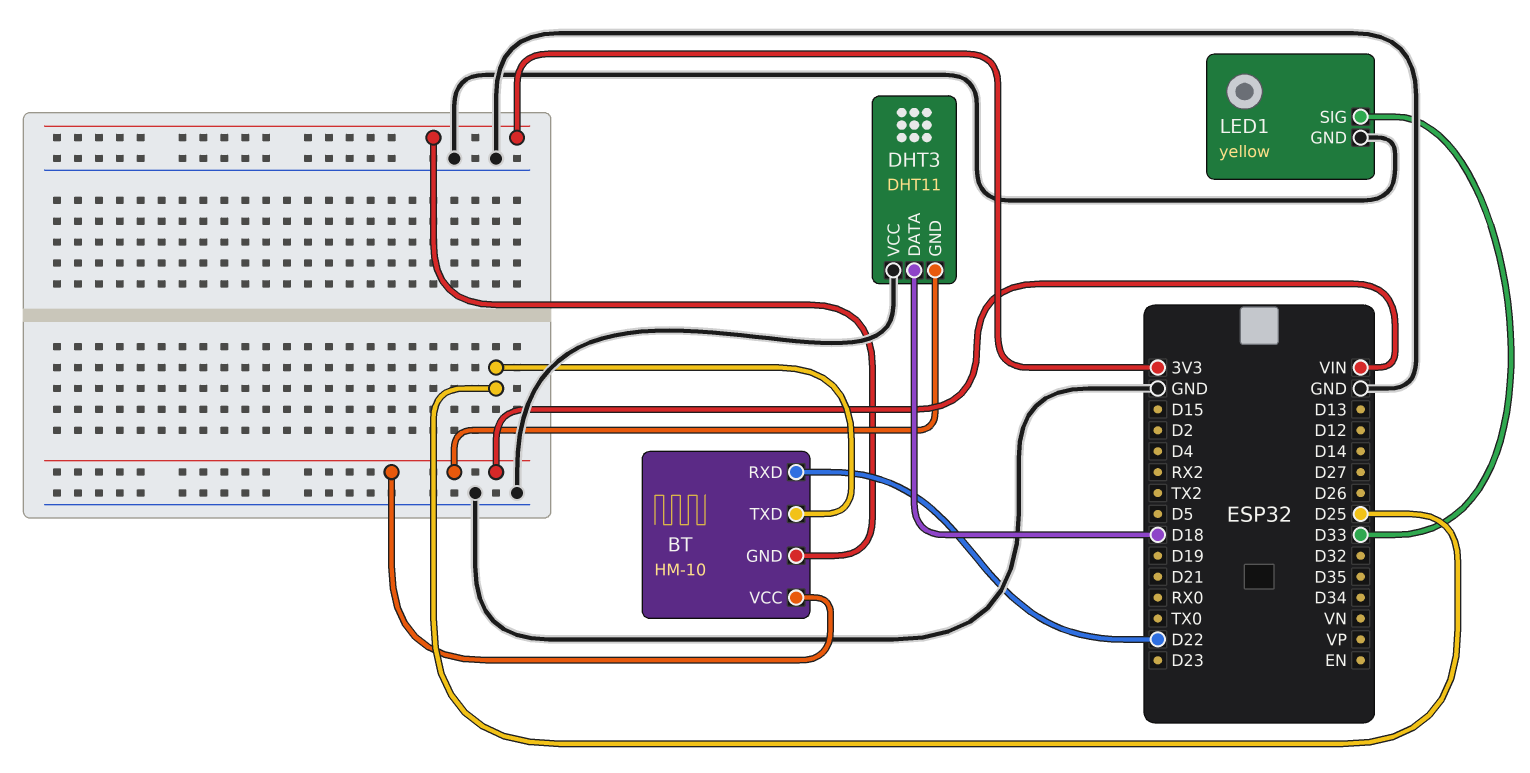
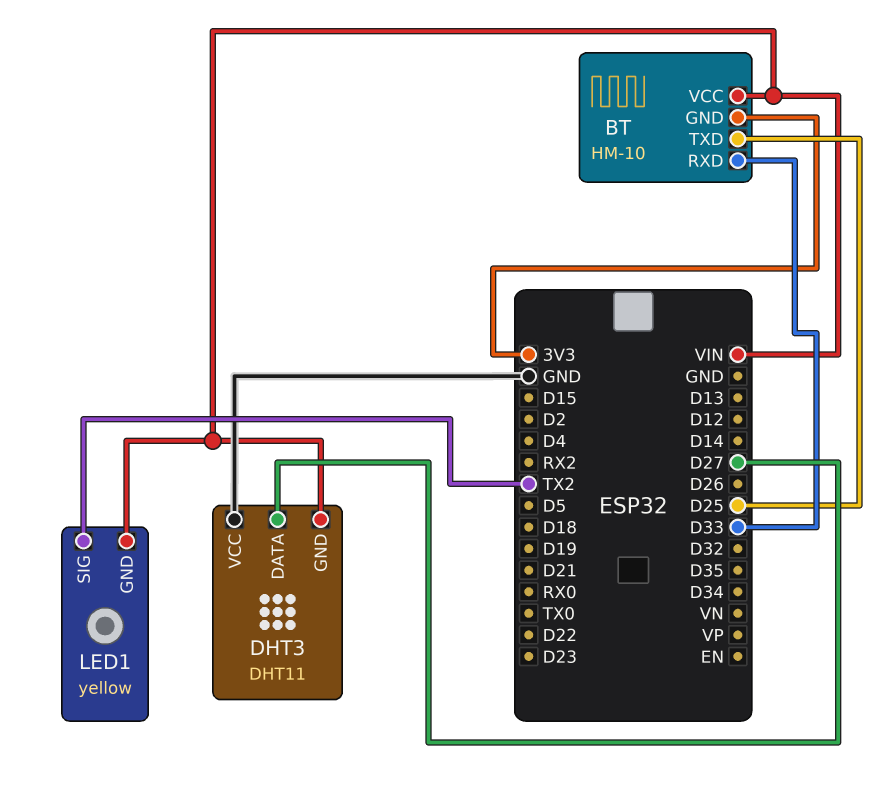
BT pin RXD: D22 -> D33
DHT3 pin DATA: D18 -> D27
LED1 pin GND: GND -> VIN
LED1 pin SIG: D33 -> TX2

